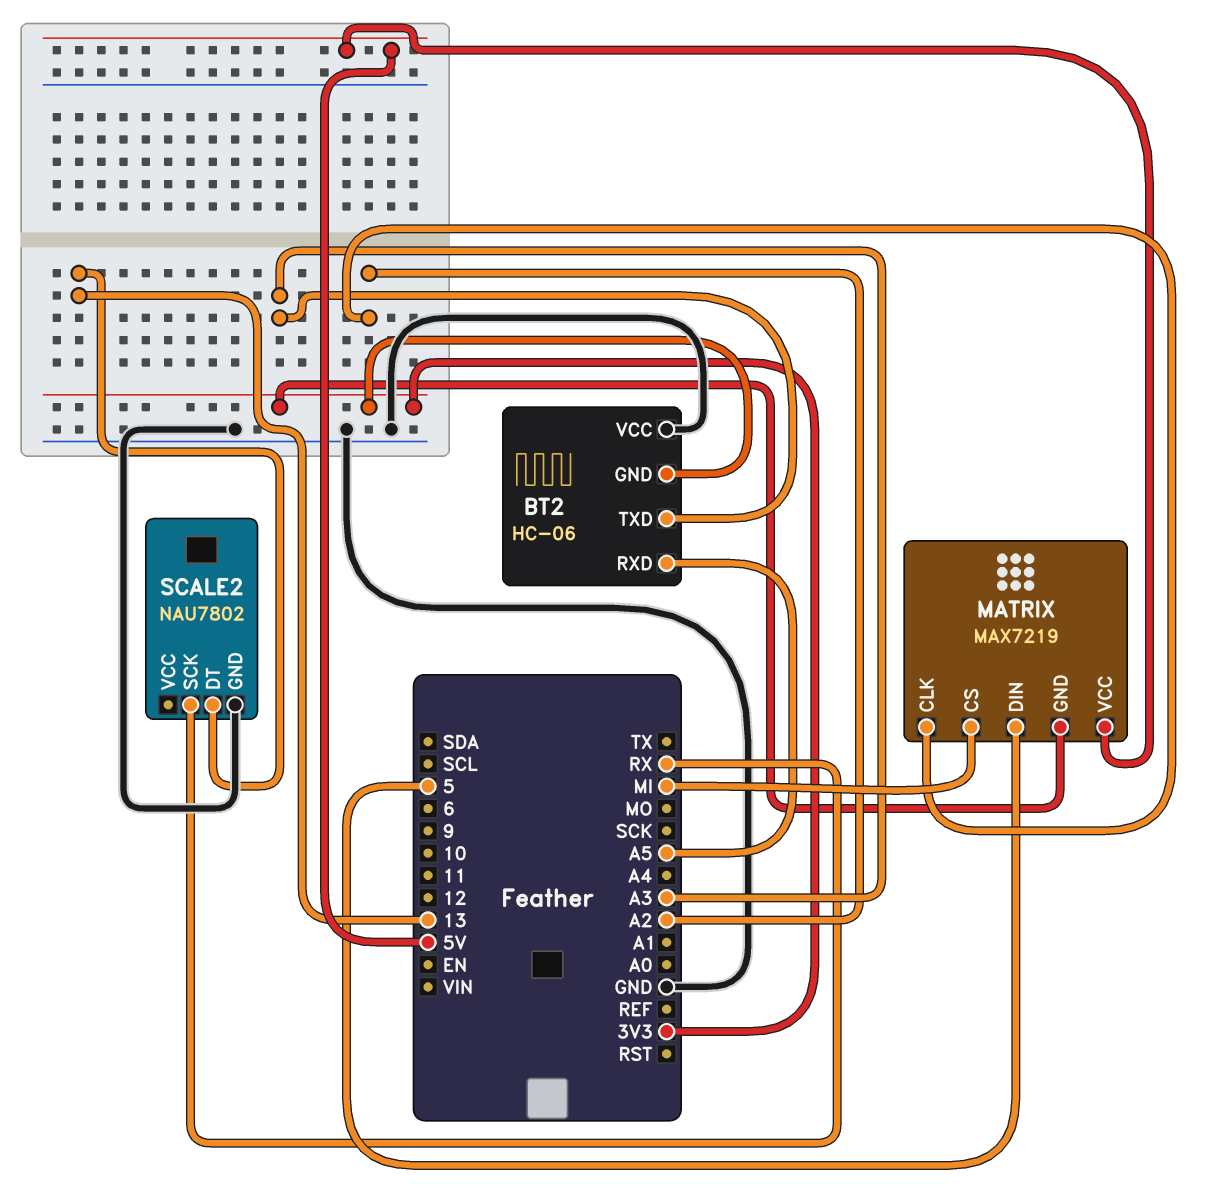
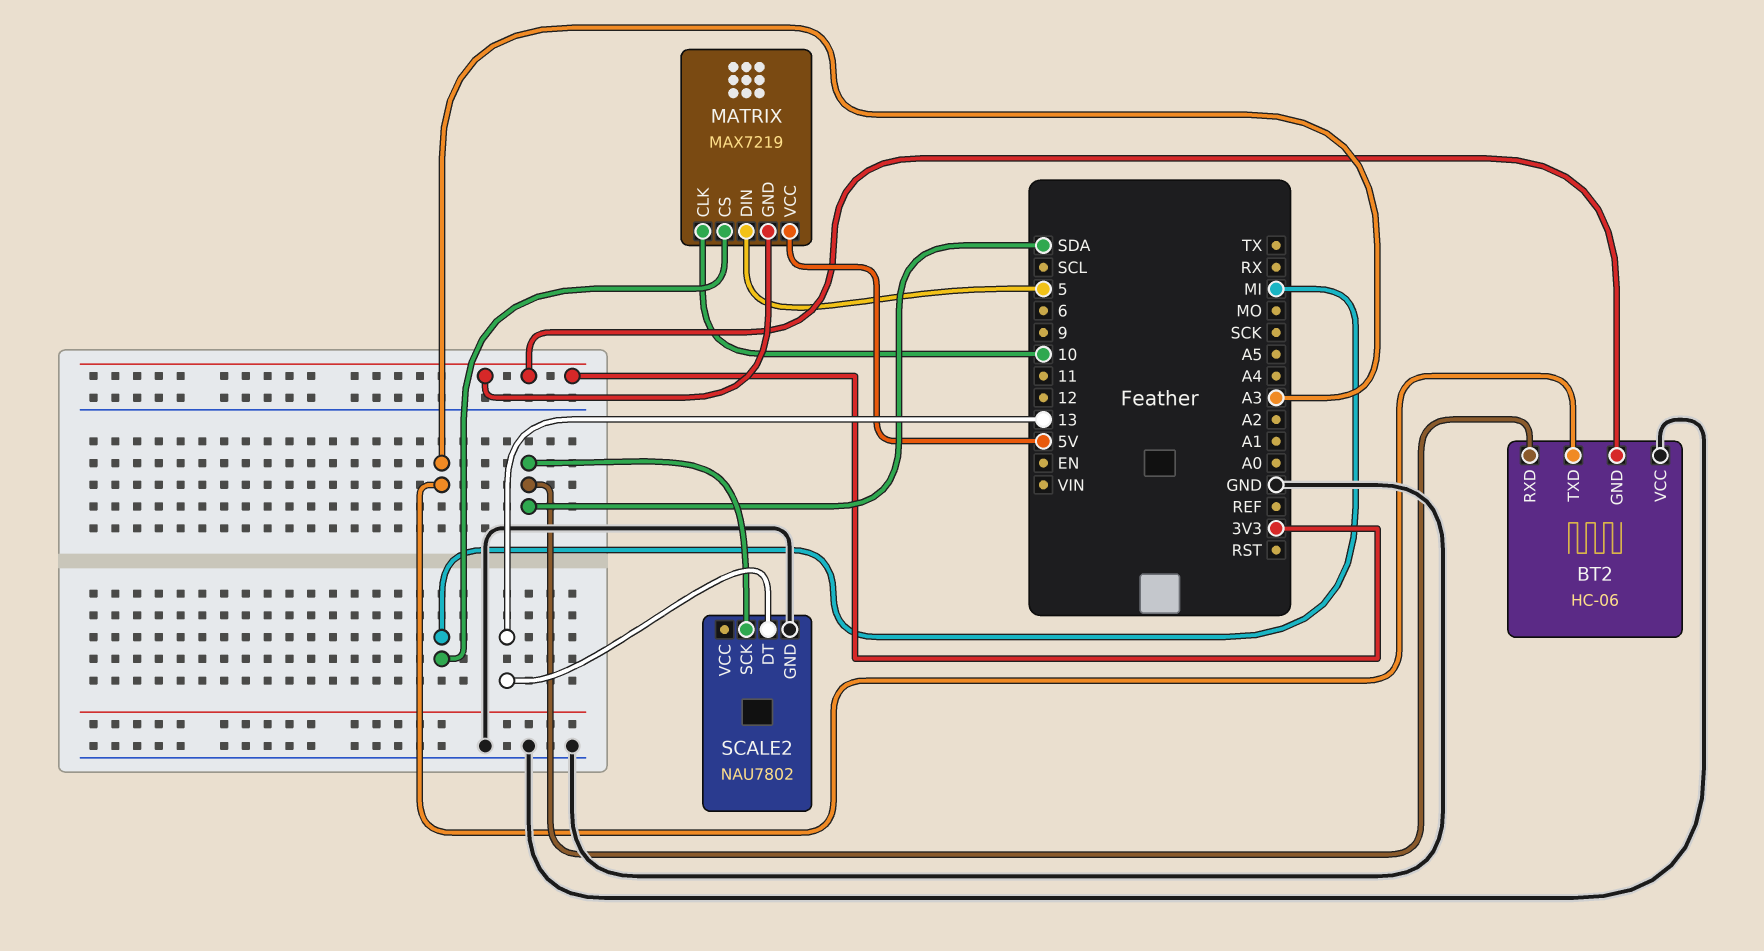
BT2 pin RXD: A5 -> SDA
MATRIX pin CLK: A2 -> 10
SCALE2 pin SCK: RX -> SDA

